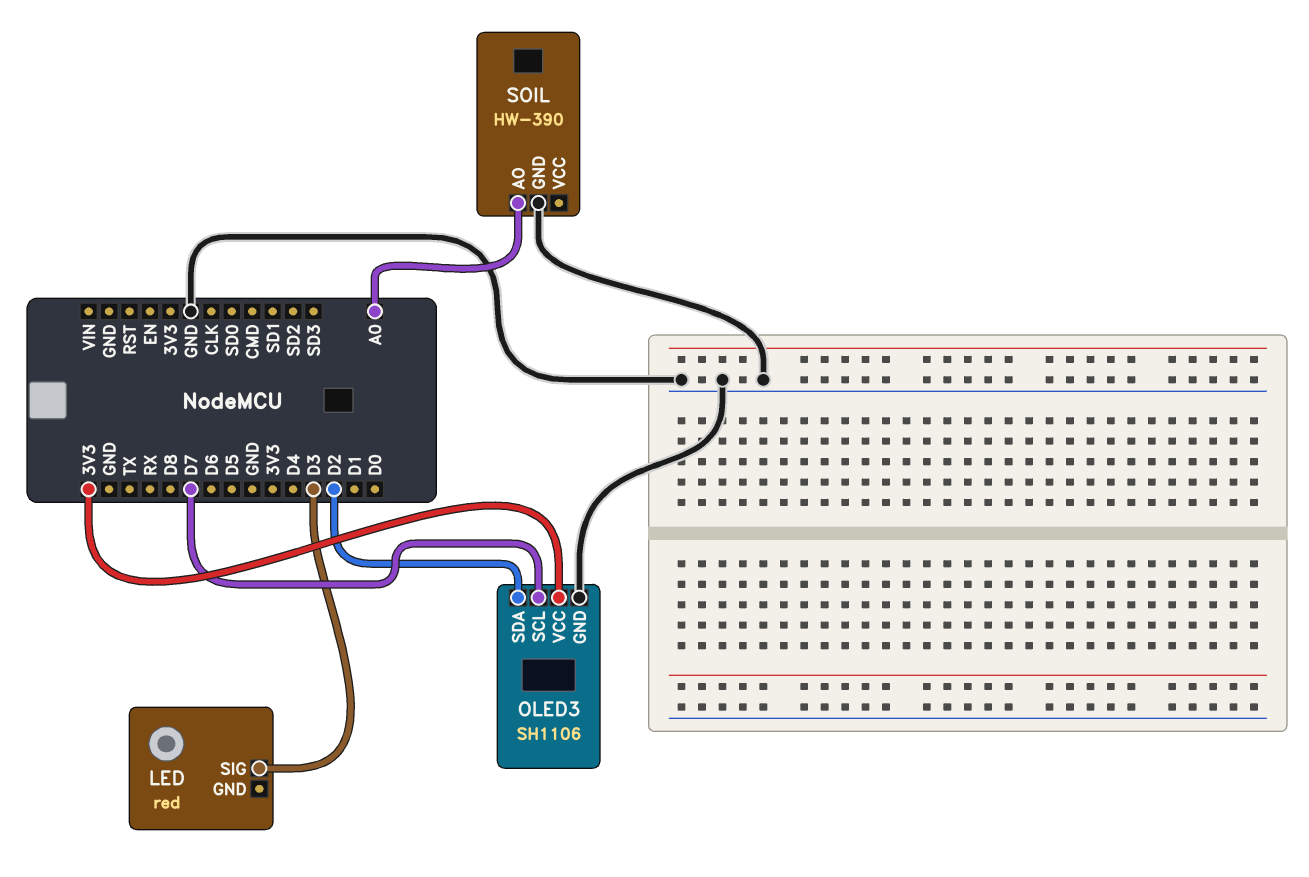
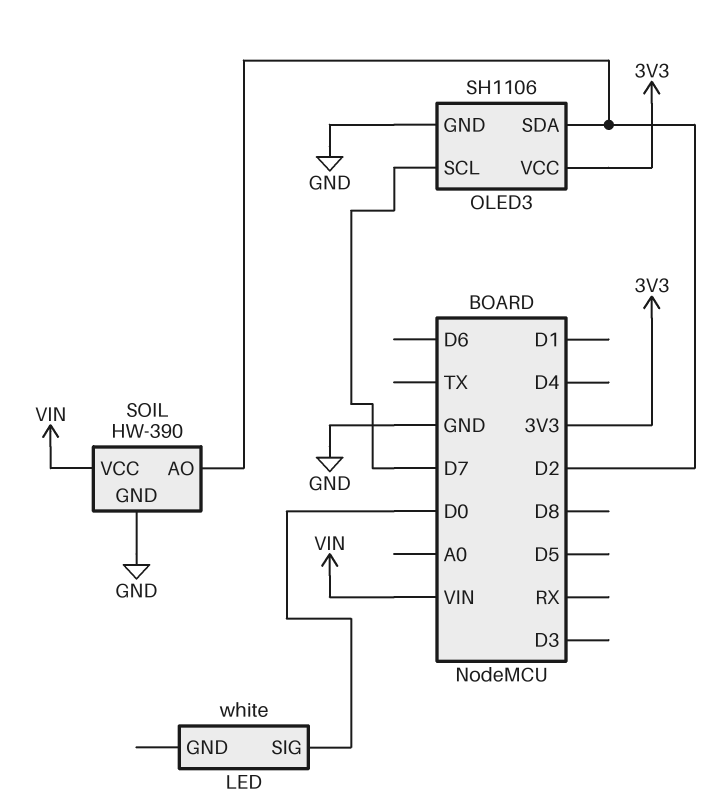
LED: red -> white
LED pin SIG: D3 -> D0
SOIL pin AO: A0 -> D2
SOIL pin VCC: none -> VIN

